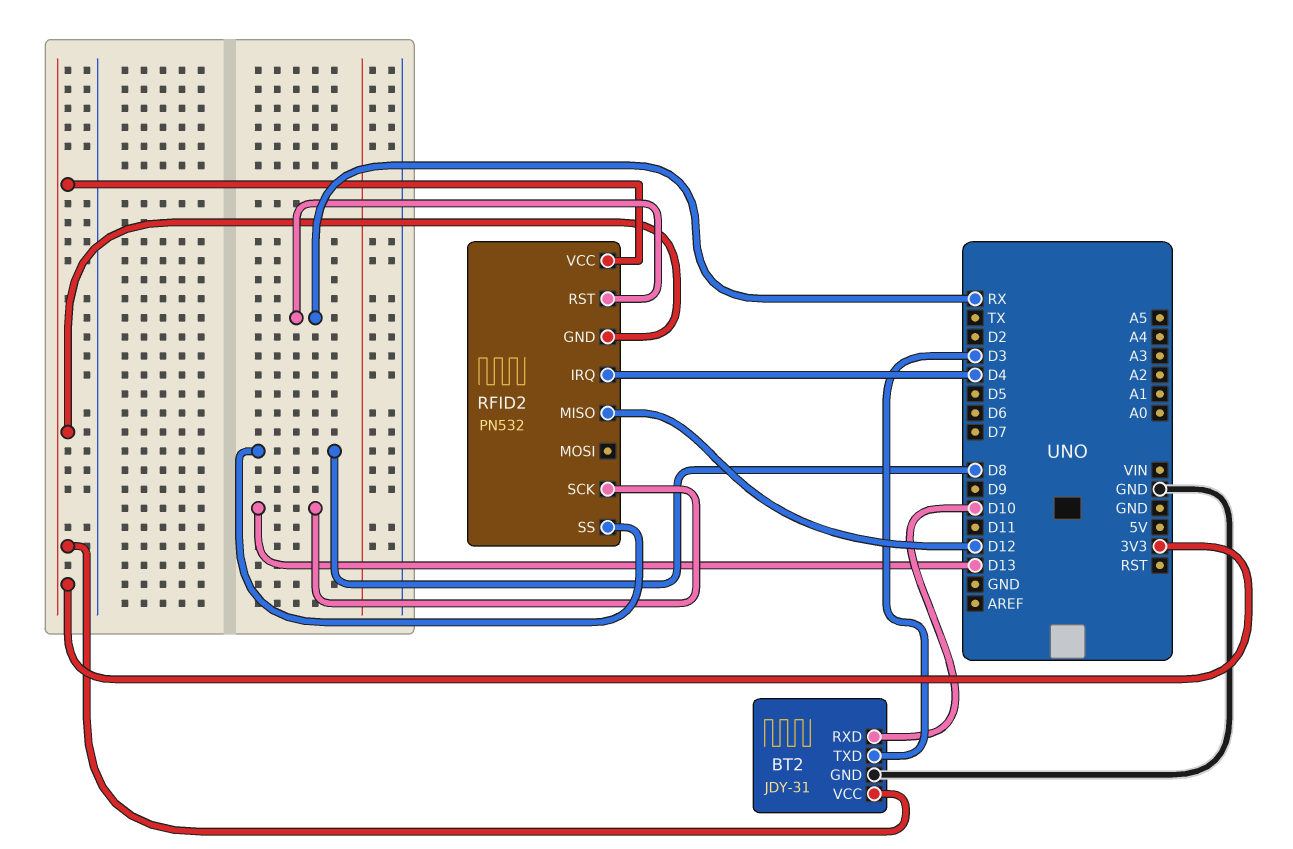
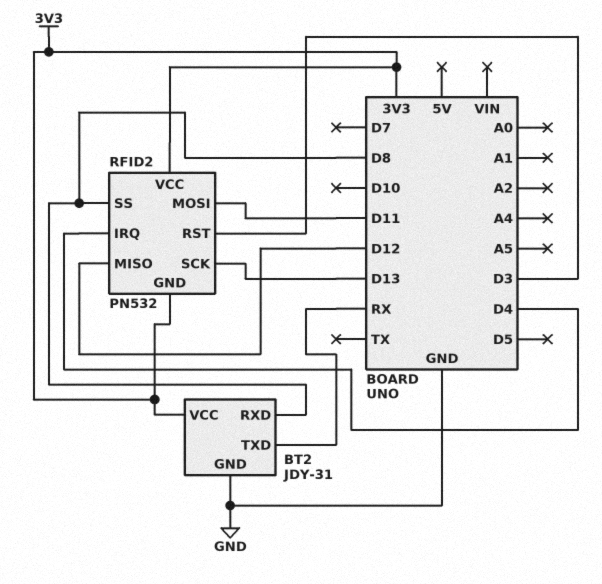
BT2 pin RXD: D10 -> D8
BT2 pin TXD: D3 -> RX
RFID2 pin MOSI: none -> D11
RFID2 pin RST: RX -> D3

